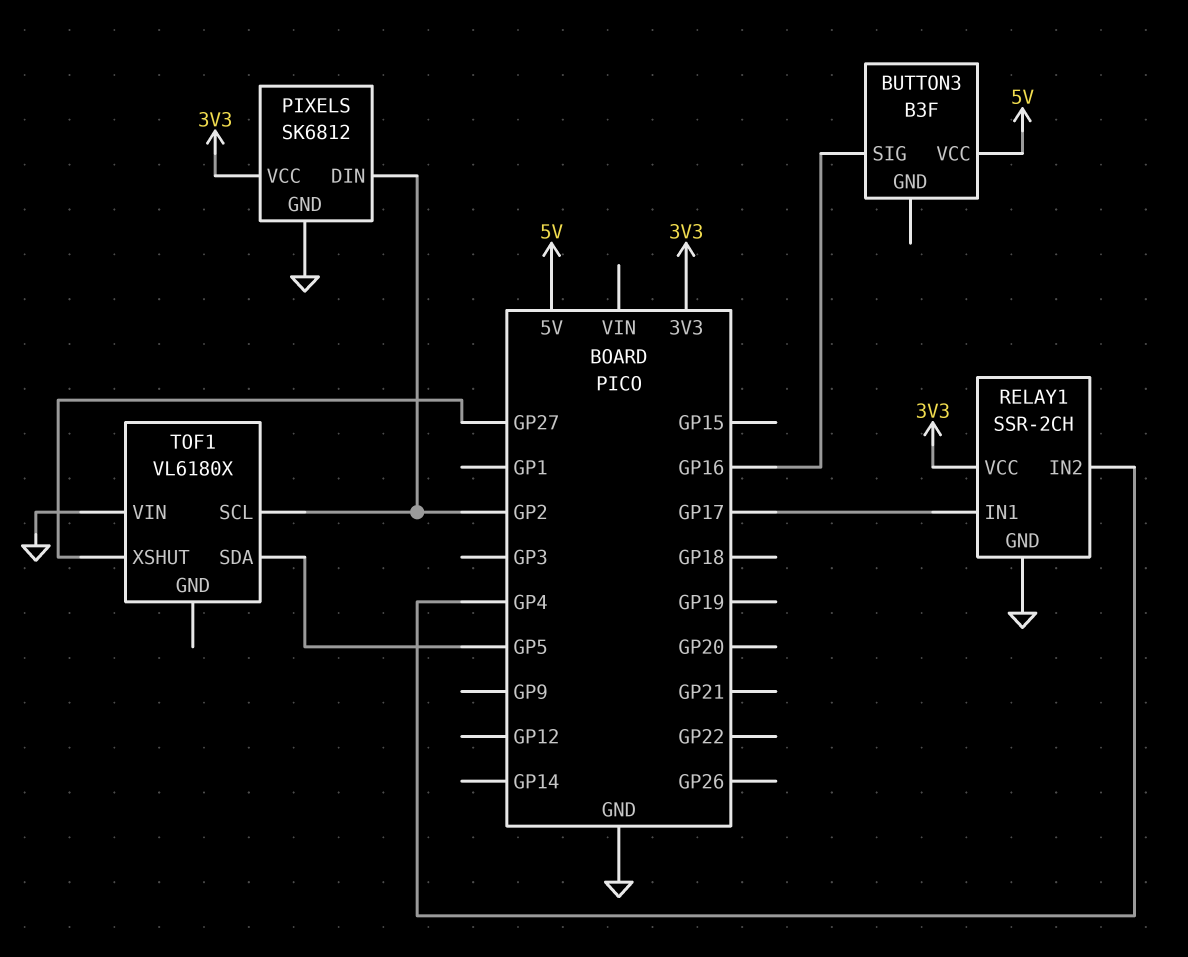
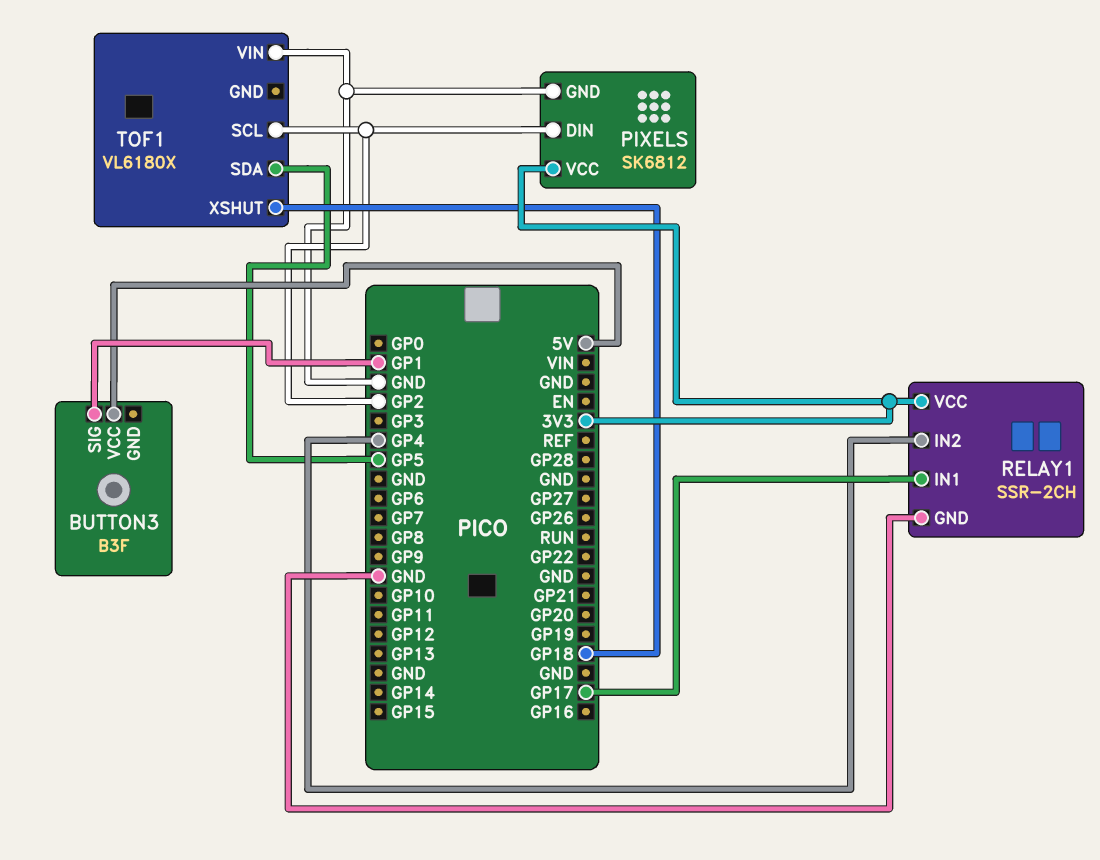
BUTTON3 pin SIG: GP16 -> GP1
TOF1 pin XSHUT: GP27 -> GP18

